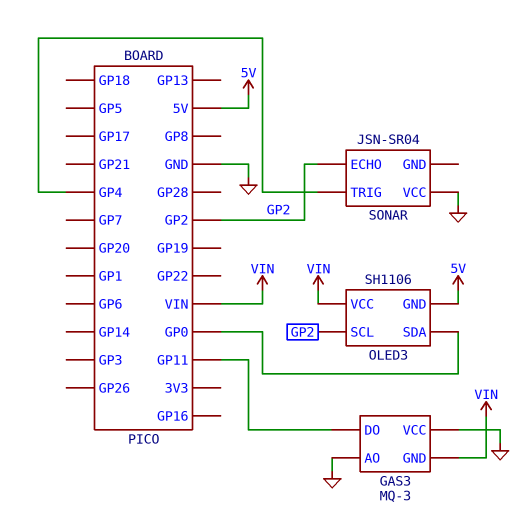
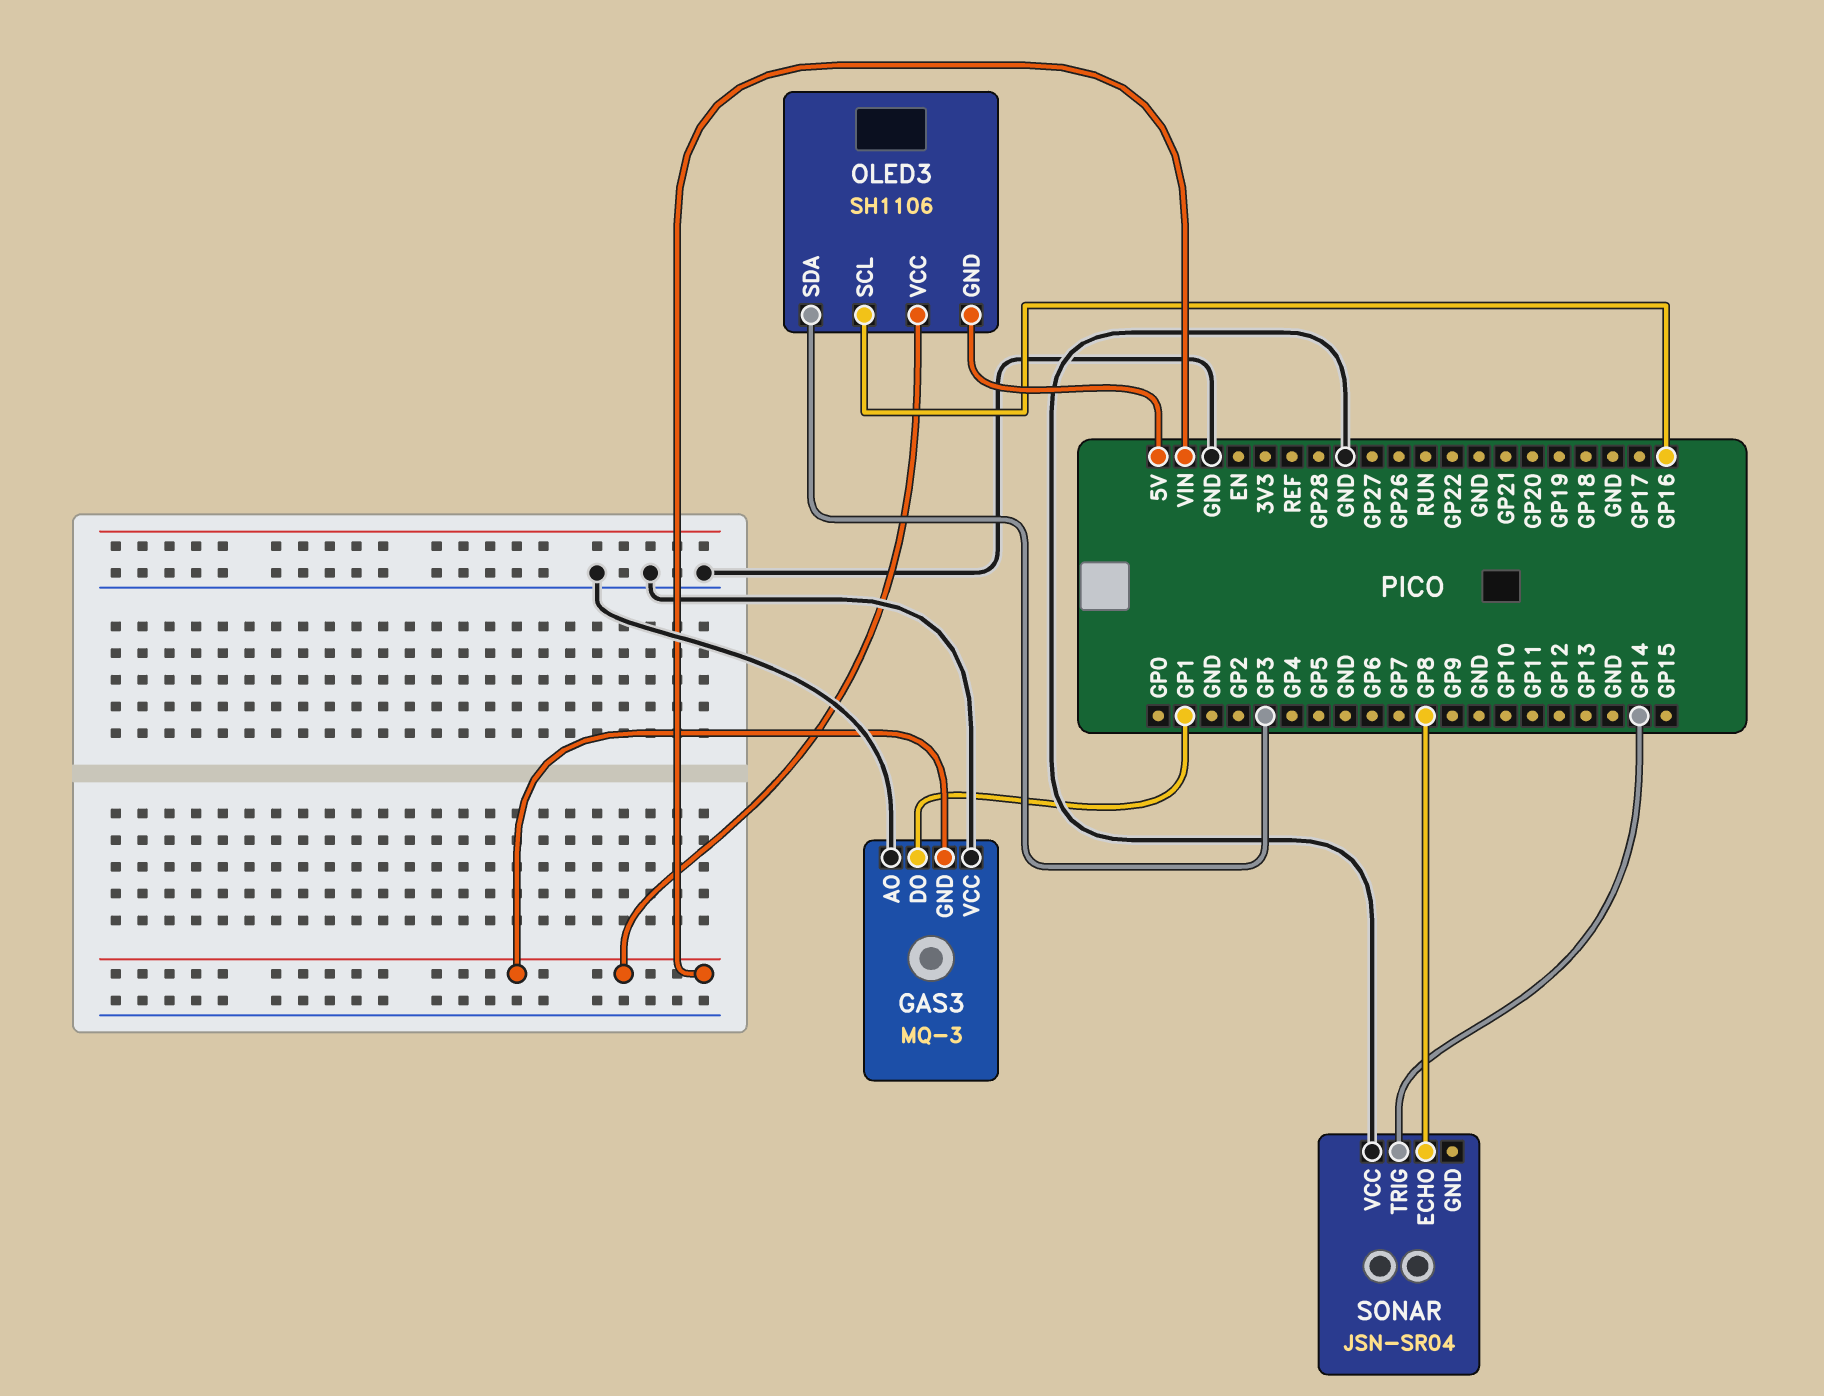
GAS3 pin DO: GP11 -> GP1
OLED3 pin SCL: GP2 -> GP16
OLED3 pin SDA: GP0 -> GP3
SONAR pin ECHO: GP2 -> GP8
SONAR pin TRIG: GP4 -> GP14

